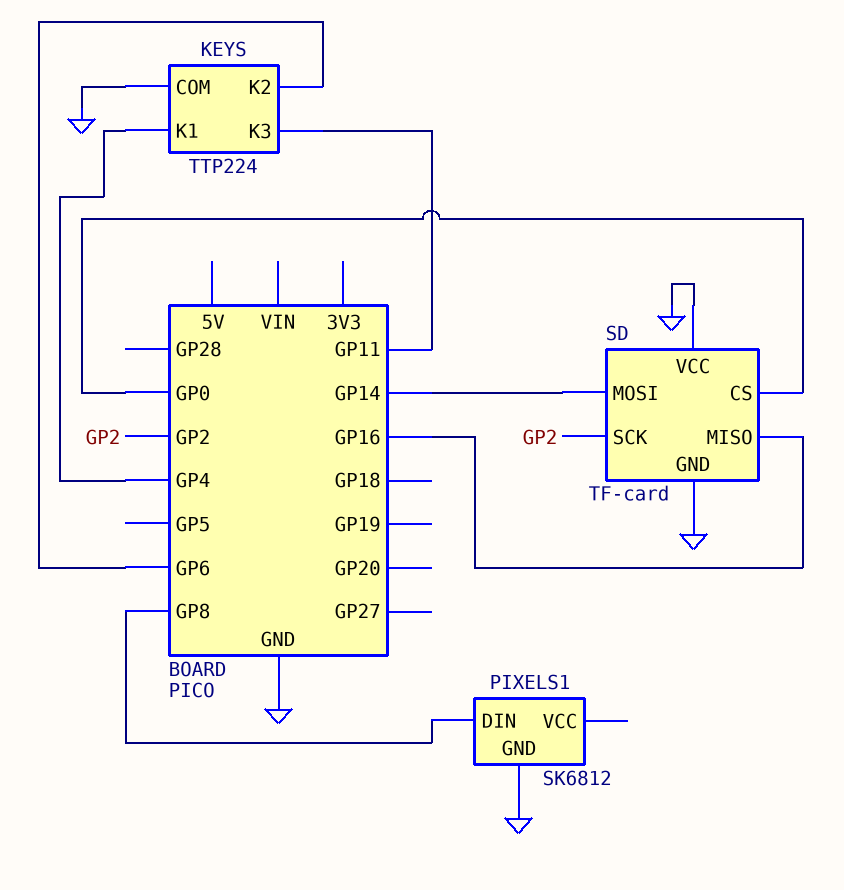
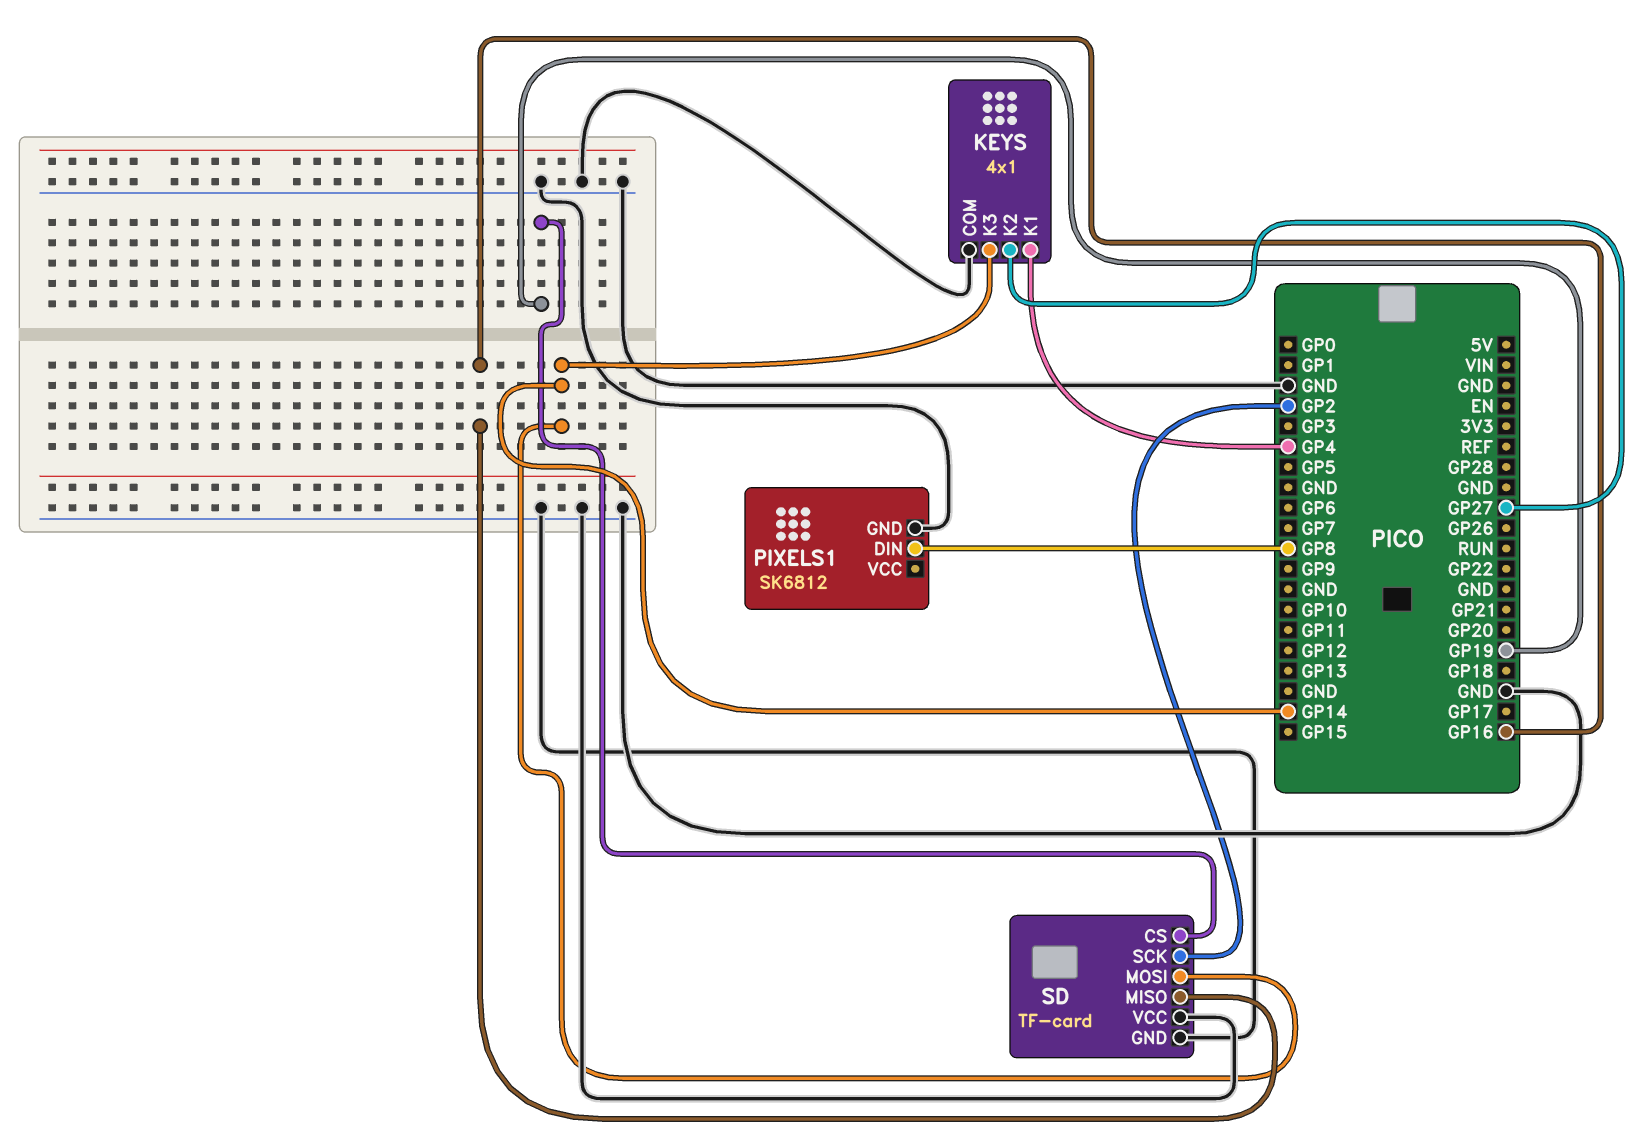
KEYS: TTP224 -> 4x1
KEYS pin K2: GP6 -> GP27
KEYS pin K3: GP11 -> GP14
SD pin CS: GP0 -> GP19

